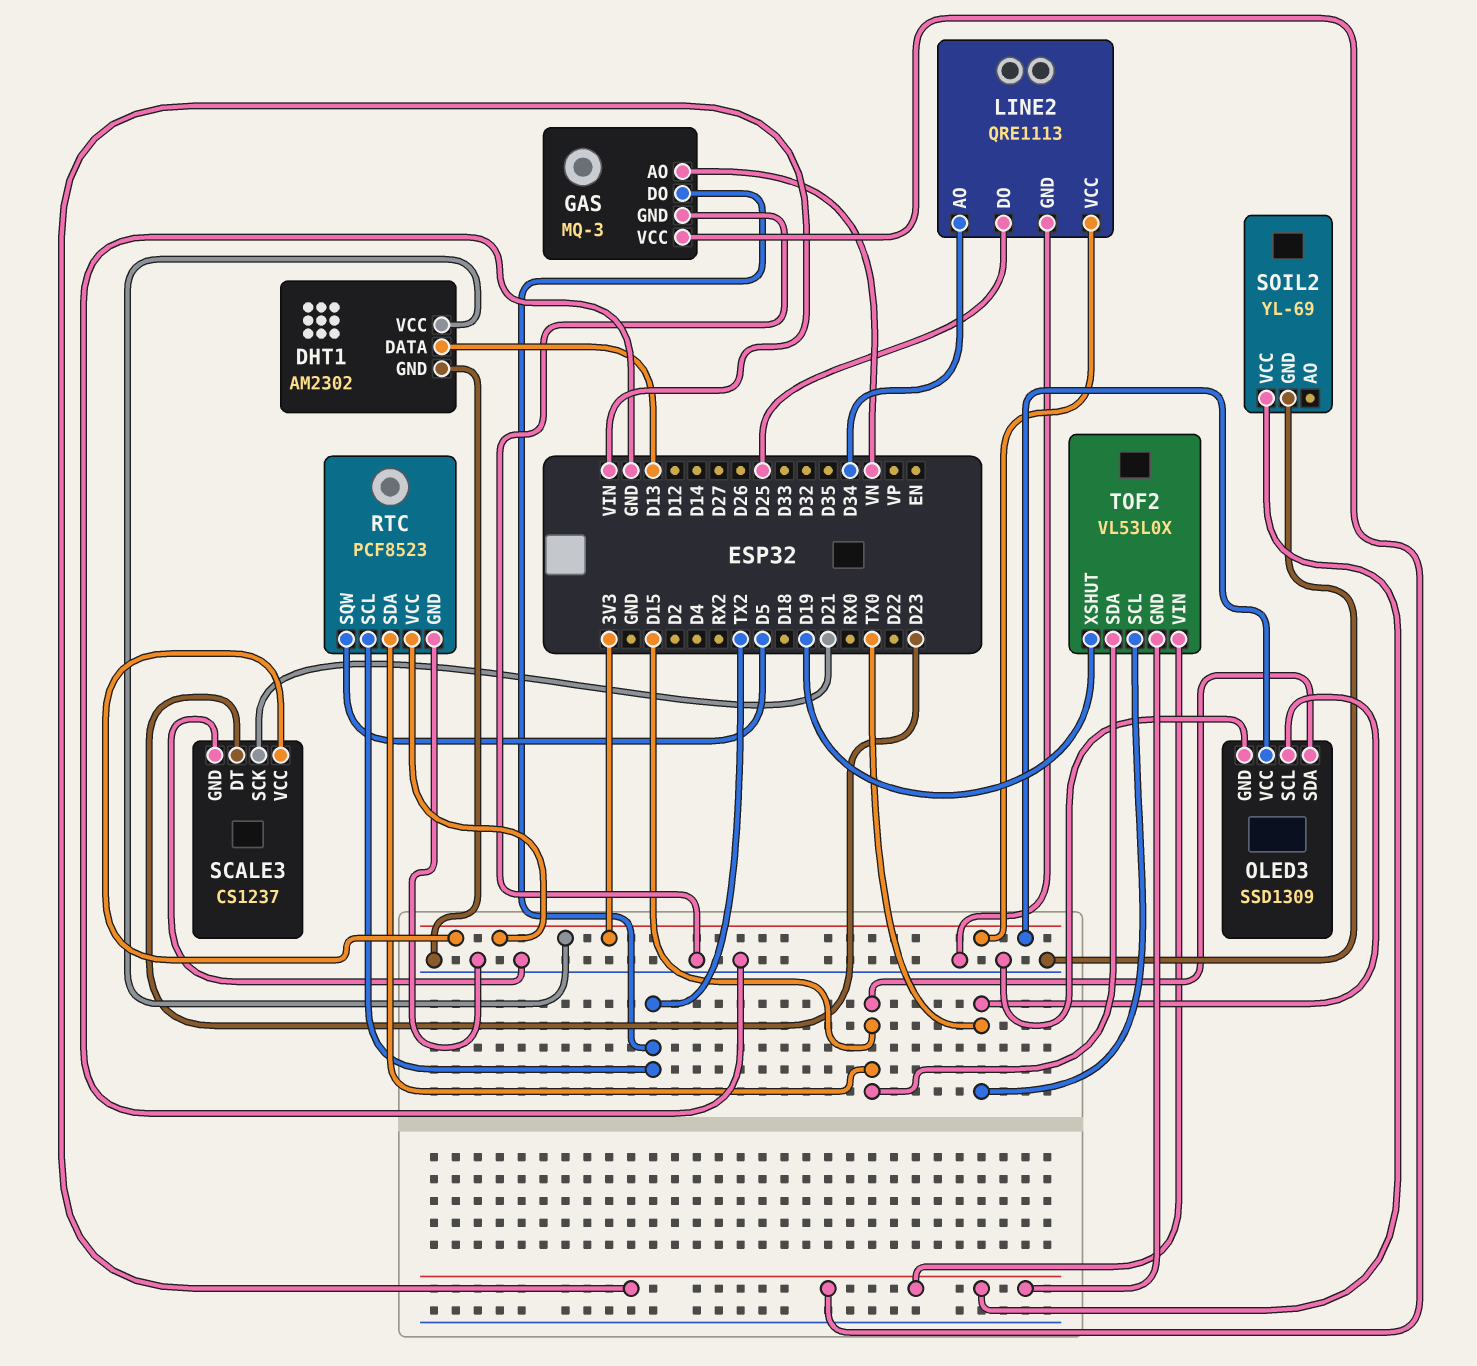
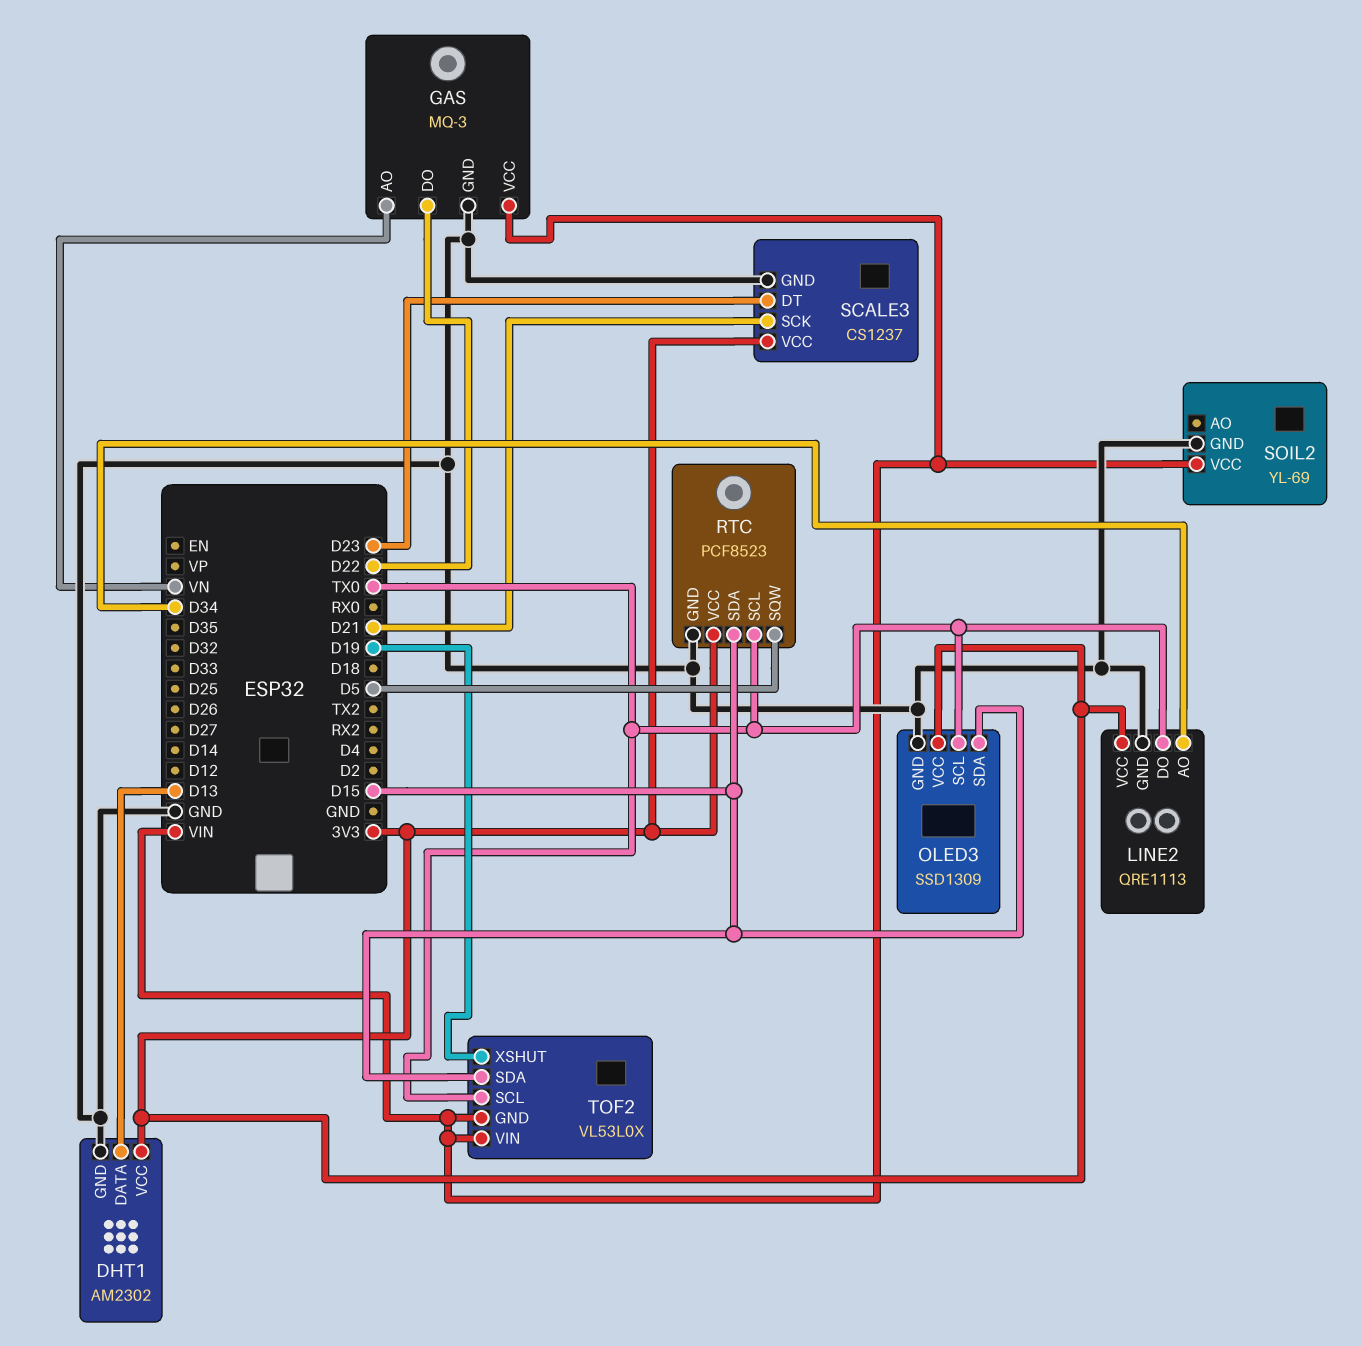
GAS pin DO: TX2 -> D22
LINE2 pin DO: D25 -> TX0
RTC pin SCL: TX2 -> TX0

